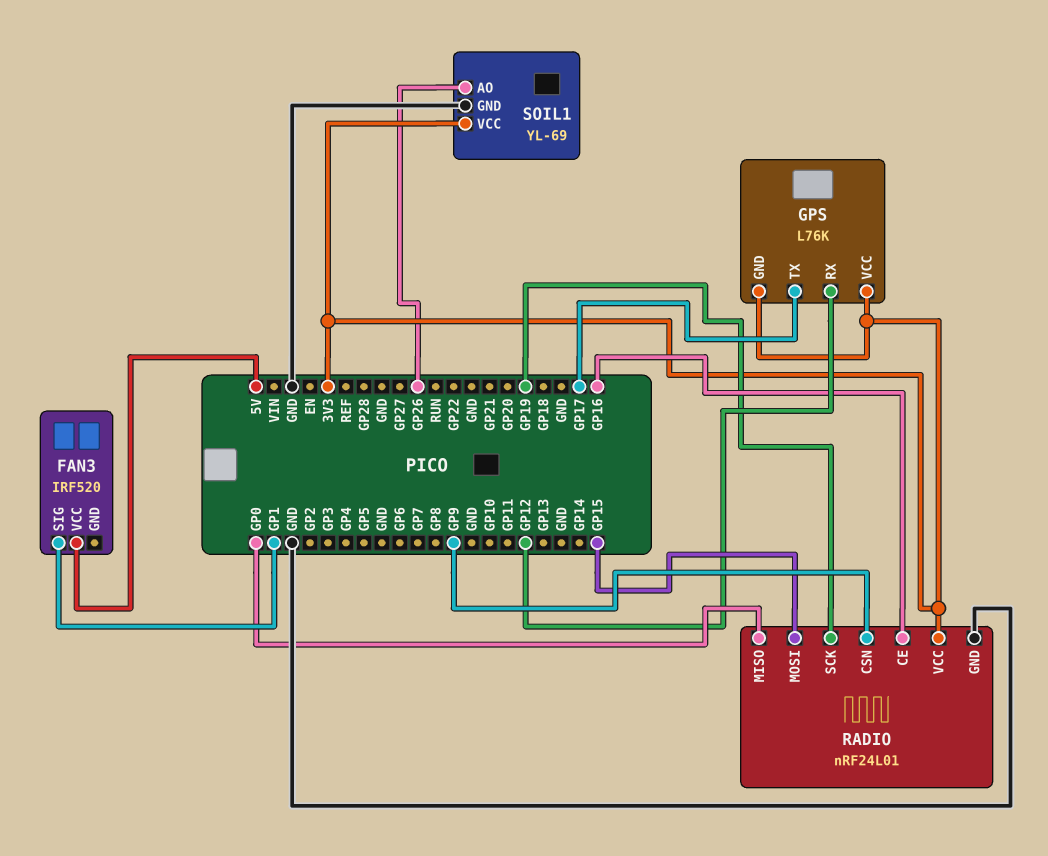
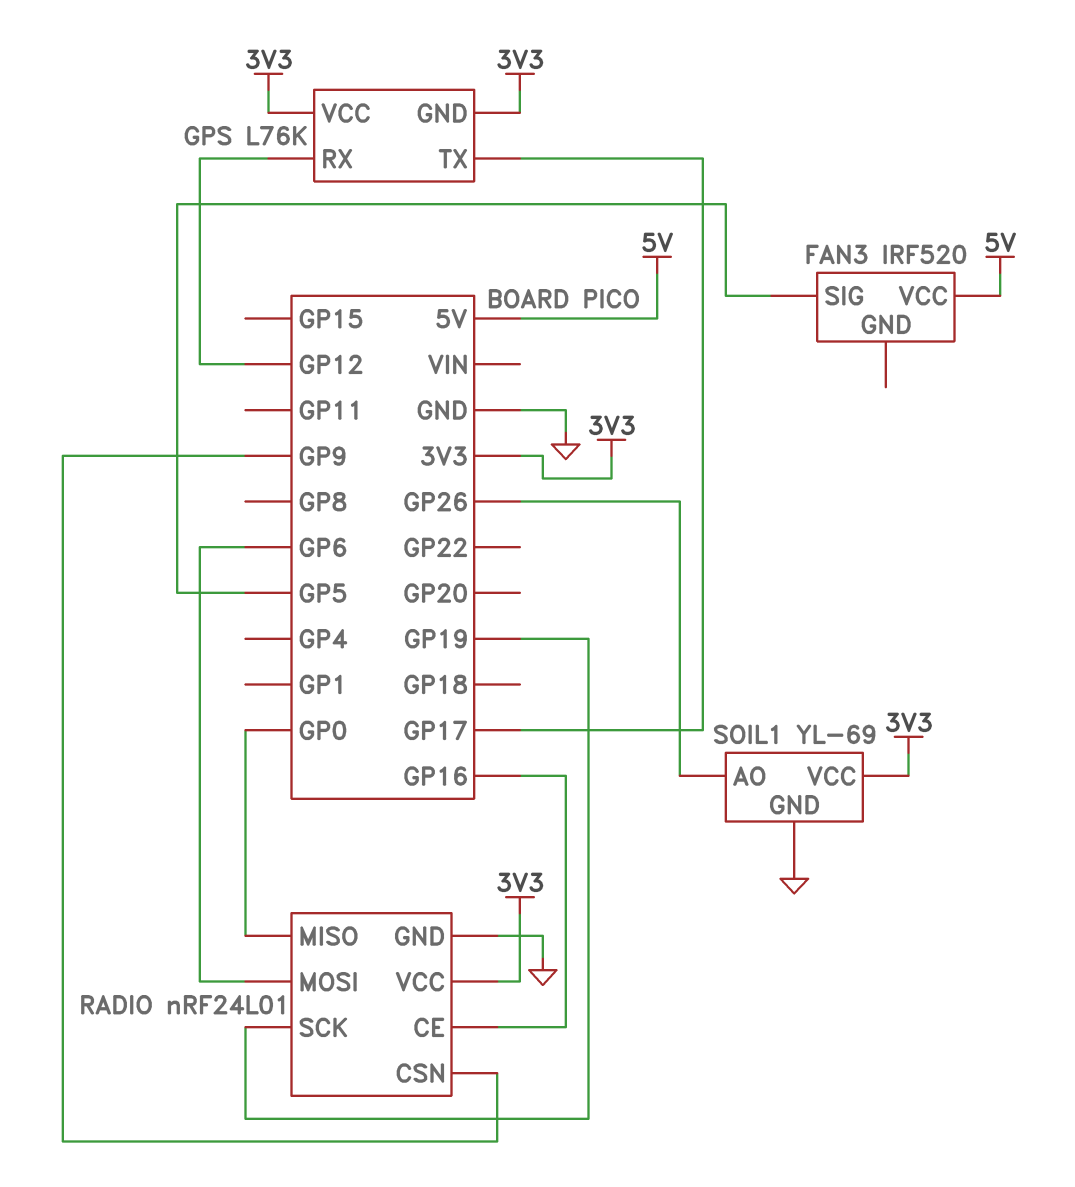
FAN3 pin SIG: GP1 -> GP5
RADIO pin MOSI: GP15 -> GP6

